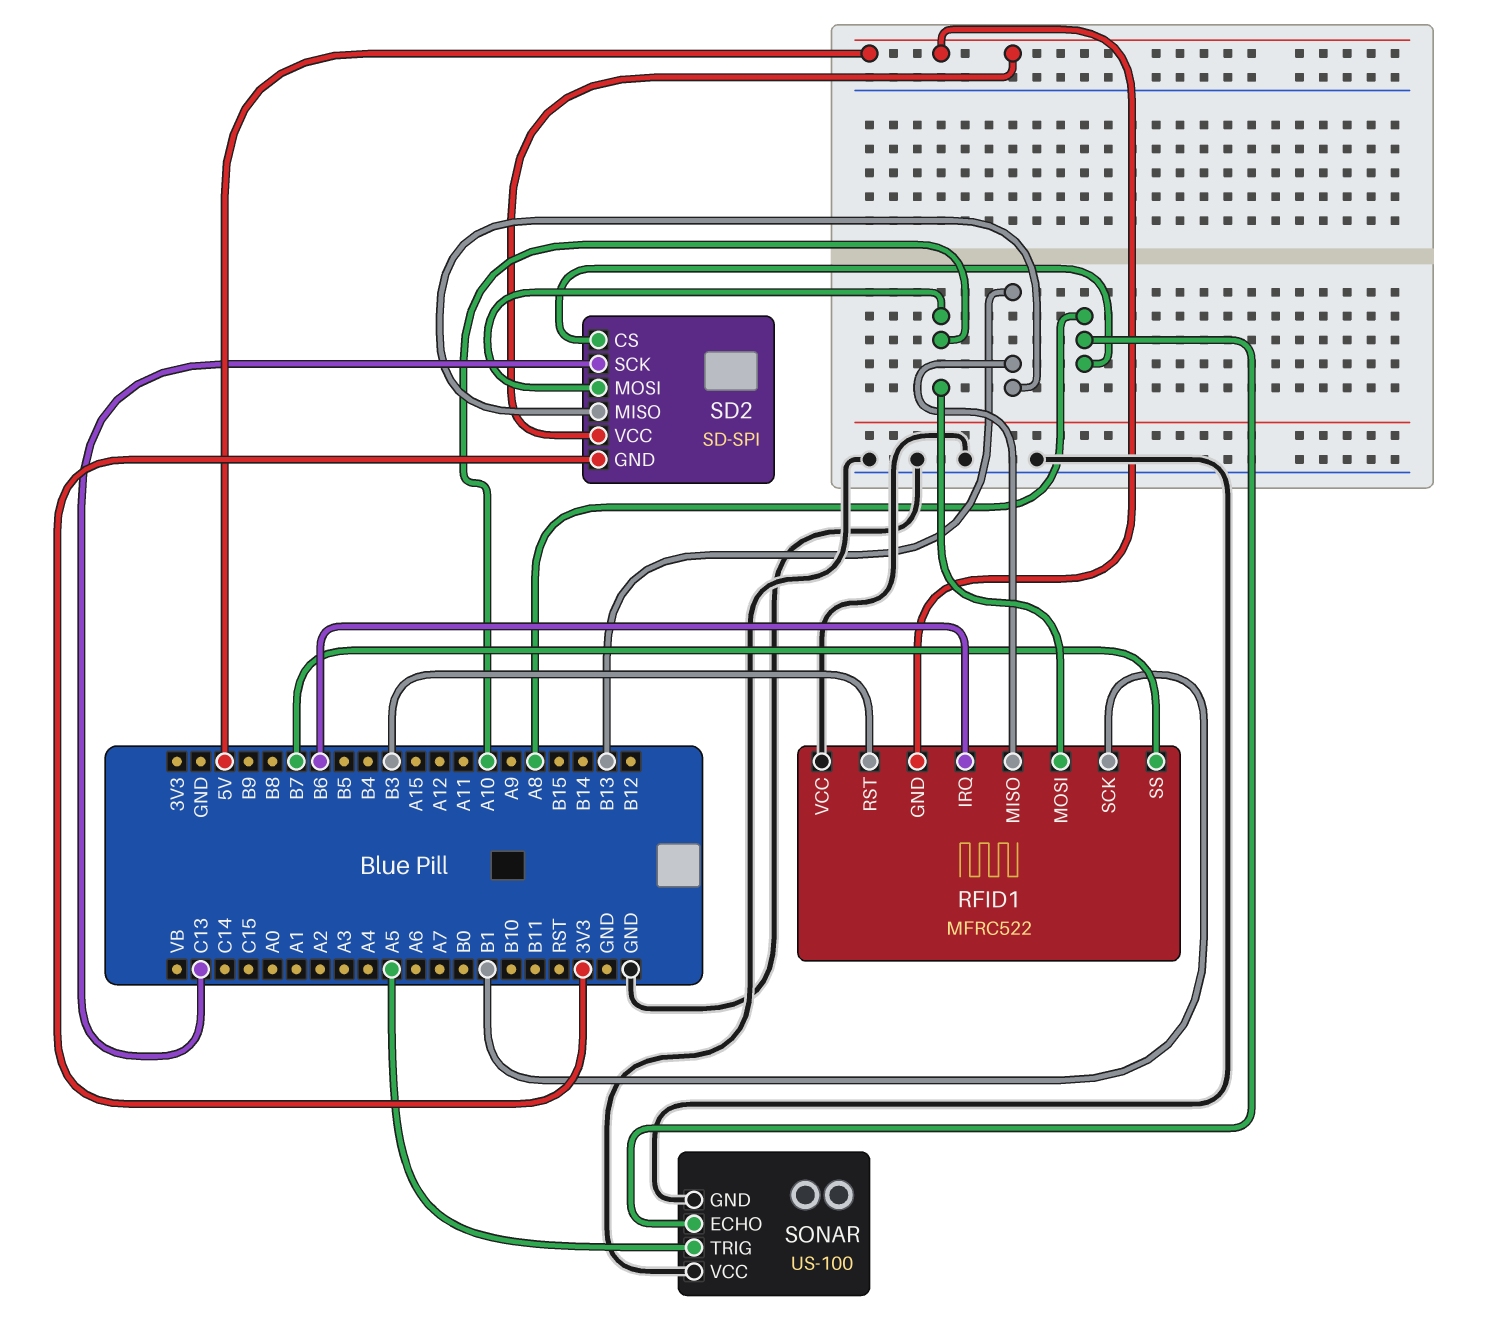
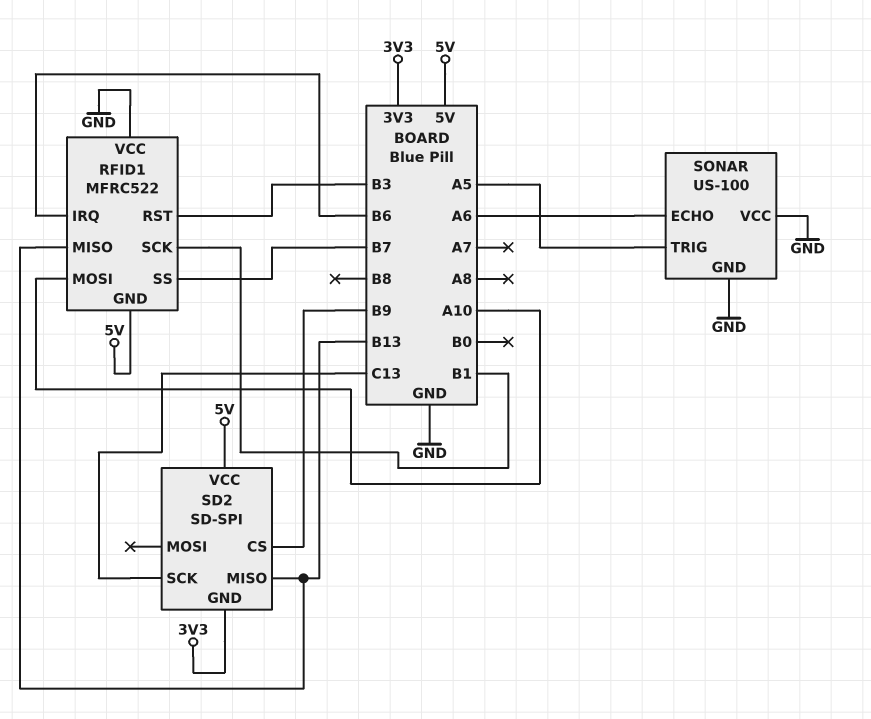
SD2 pin CS: A8 -> B9
SD2 pin MOSI: A10 -> none
SONAR pin ECHO: A8 -> A6

